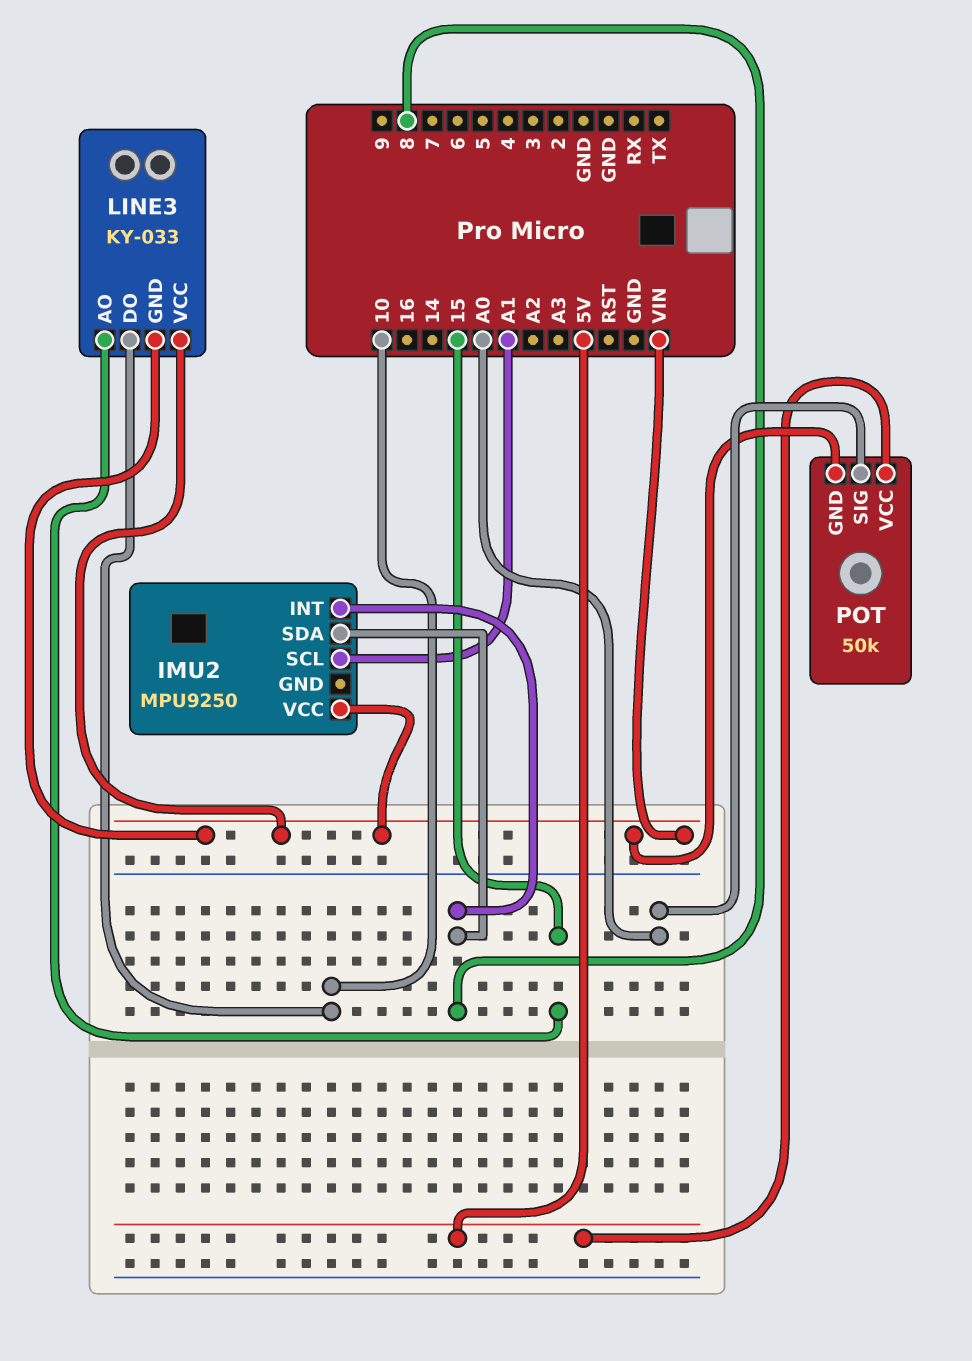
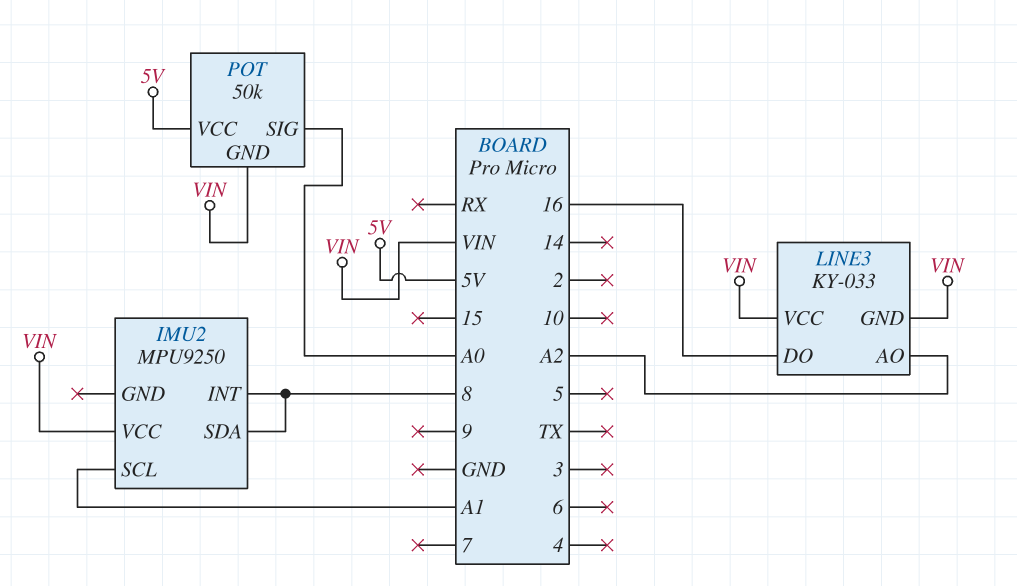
LINE3 pin AO: 15 -> A2
LINE3 pin DO: 10 -> 16

